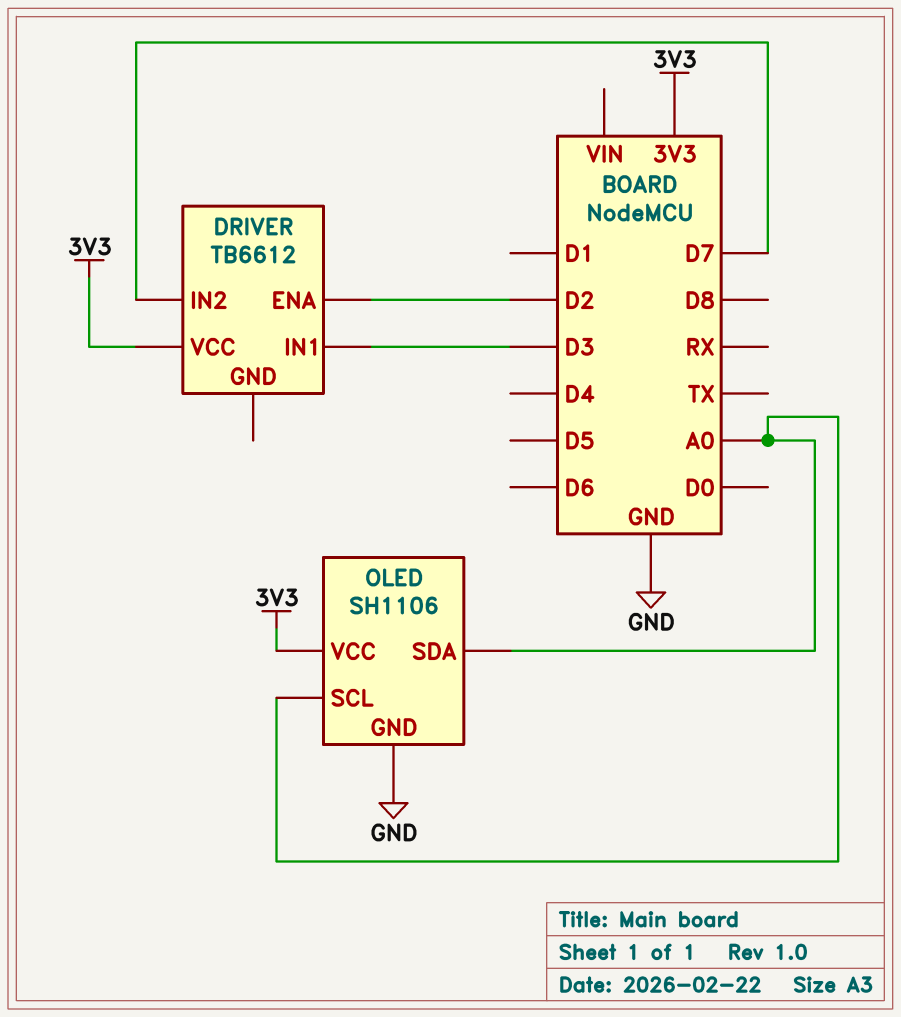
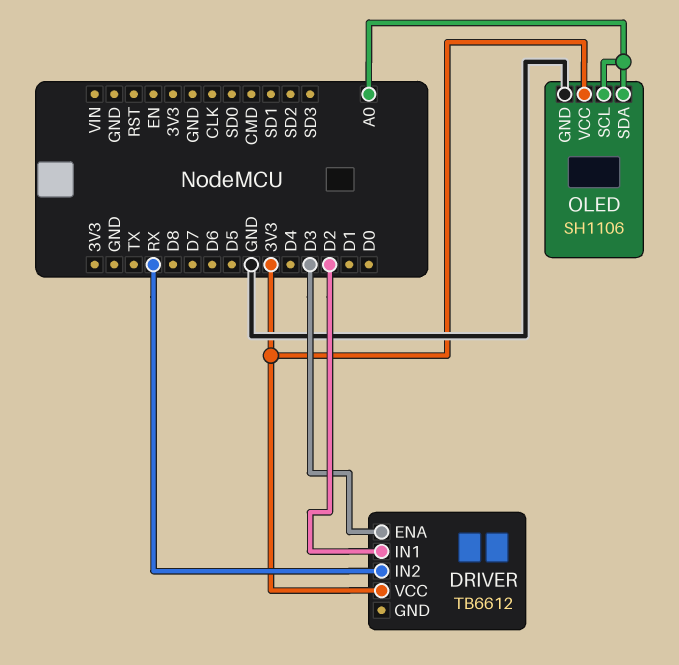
DRIVER pin ENA: D2 -> D3
DRIVER pin IN1: D3 -> D2
DRIVER pin IN2: D7 -> RX

